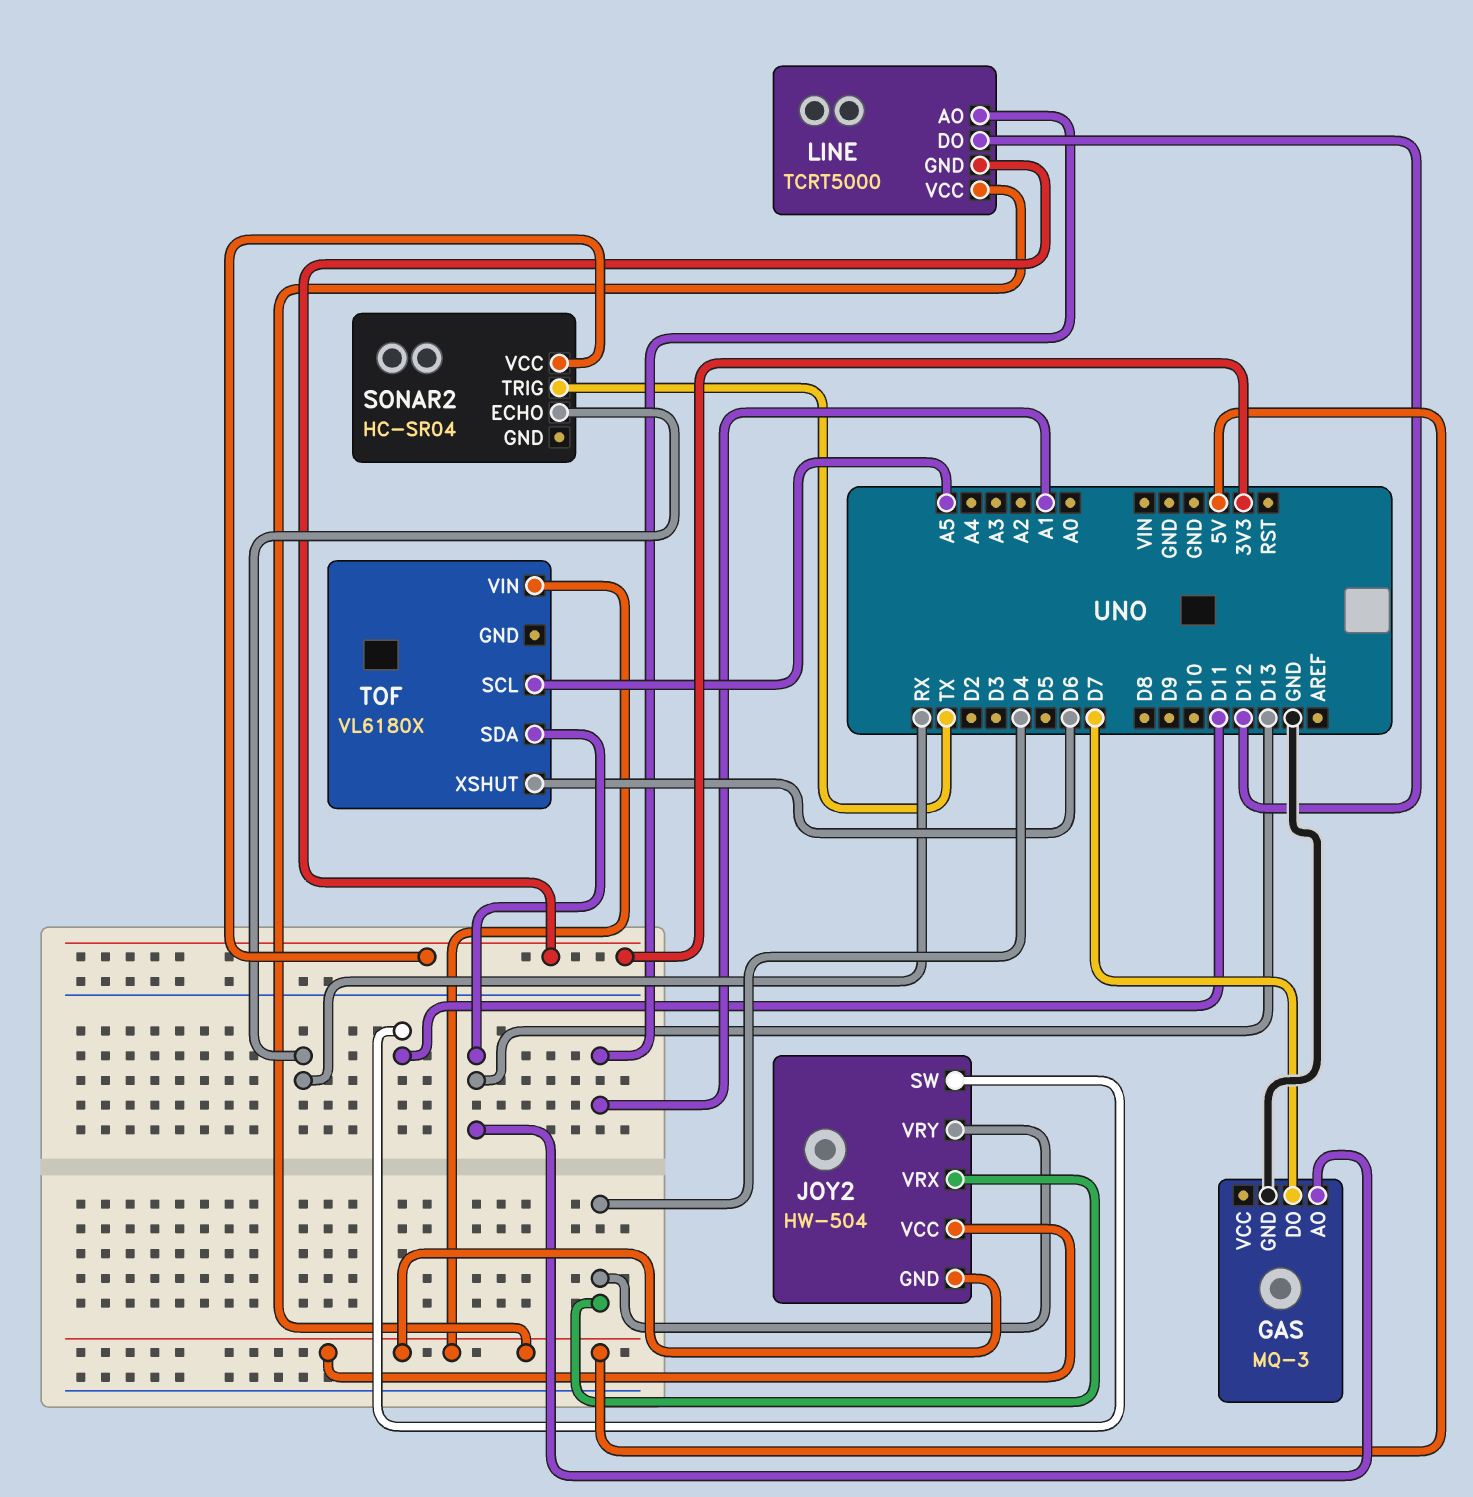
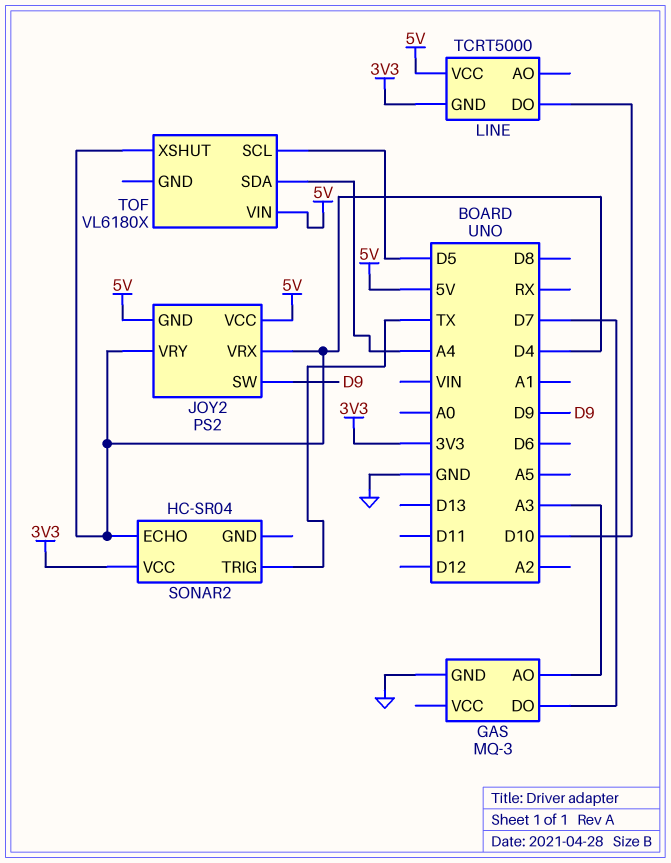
GAS pin AO: D13 -> A3
JOY2: HW-504 -> PS2
JOY2 pin SW: D11 -> D9
LINE pin AO: A1 -> none
LINE pin DO: D12 -> D10
SONAR2 pin ECHO: RX -> D4
TOF pin SCL: A5 -> D5
TOF pin SDA: D13 -> A4
TOF pin XSHUT: D6 -> D4

